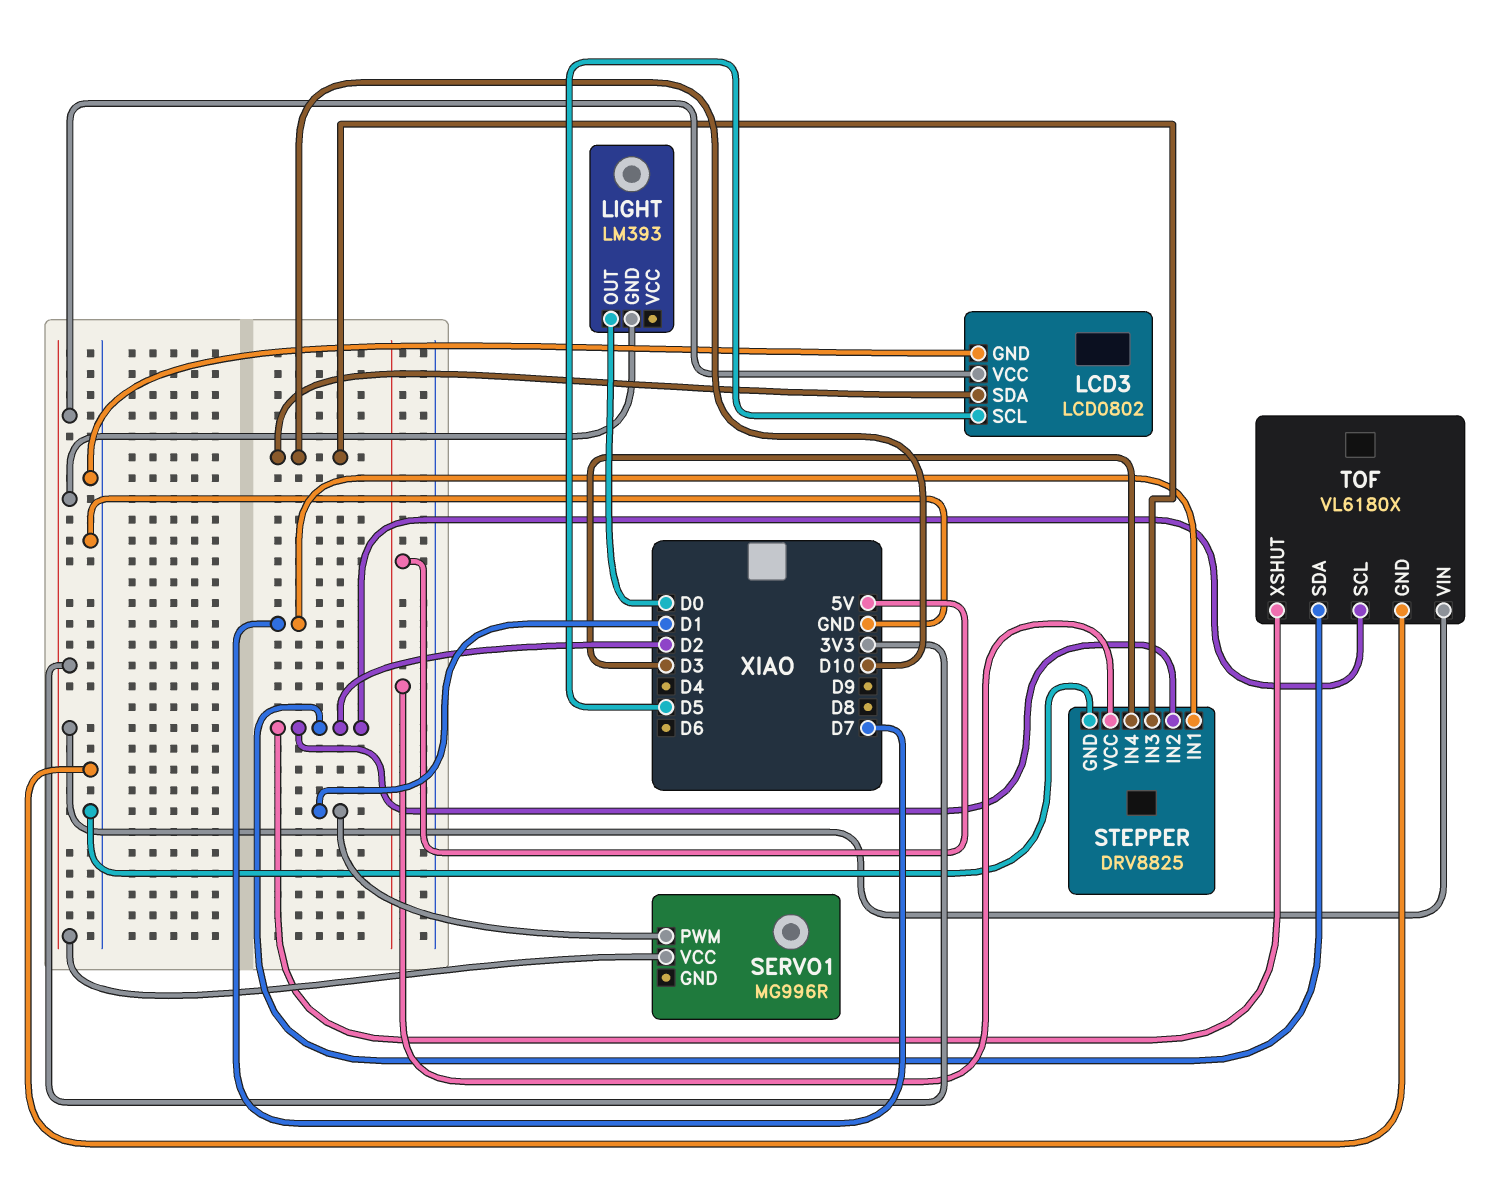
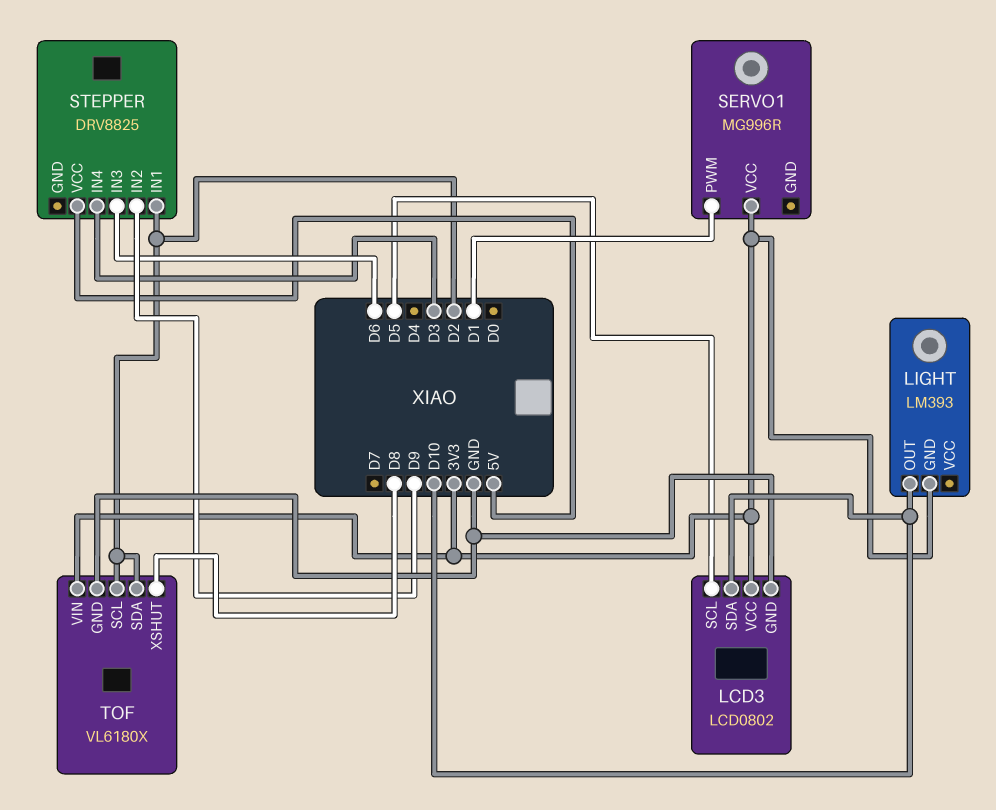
LIGHT pin OUT: D0 -> D10
STEPPER pin GND: GND -> none
STEPPER pin IN1: D7 -> D2
STEPPER pin IN2: D2 -> D9
STEPPER pin IN3: D10 -> D6
TOF pin XSHUT: D2 -> D8

